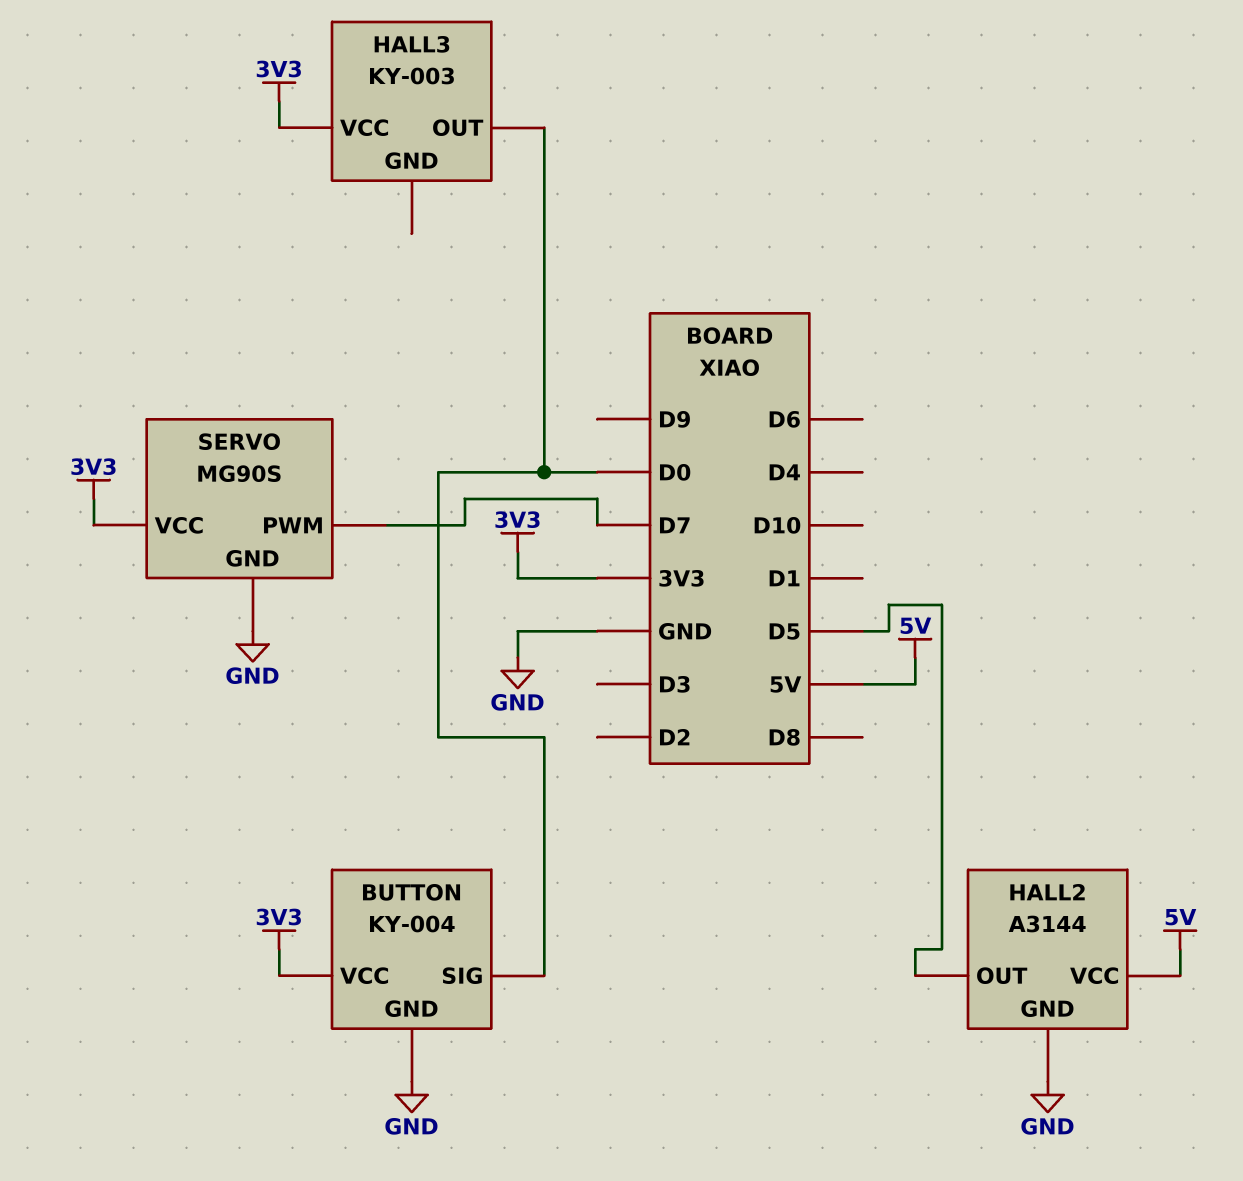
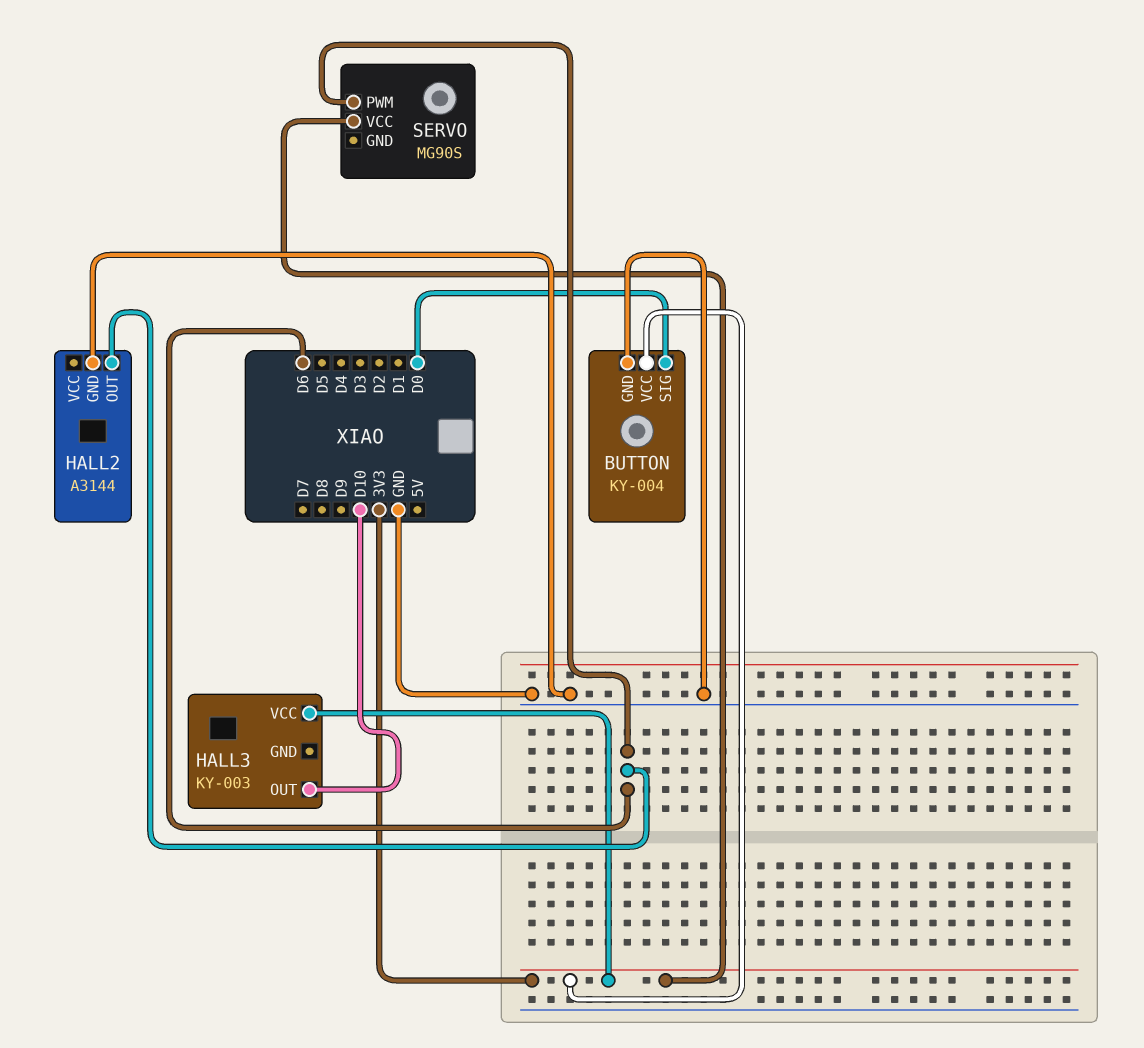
HALL2 pin OUT: D5 -> D6
HALL2 pin VCC: 5V -> none
HALL3 pin OUT: D0 -> D10
SERVO pin GND: GND -> none
SERVO pin PWM: D7 -> D6

